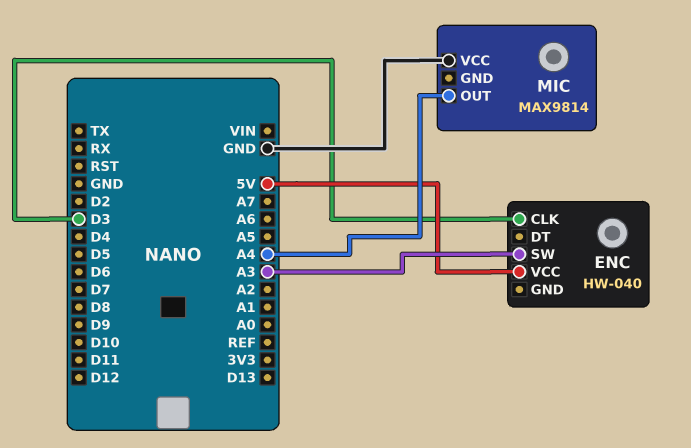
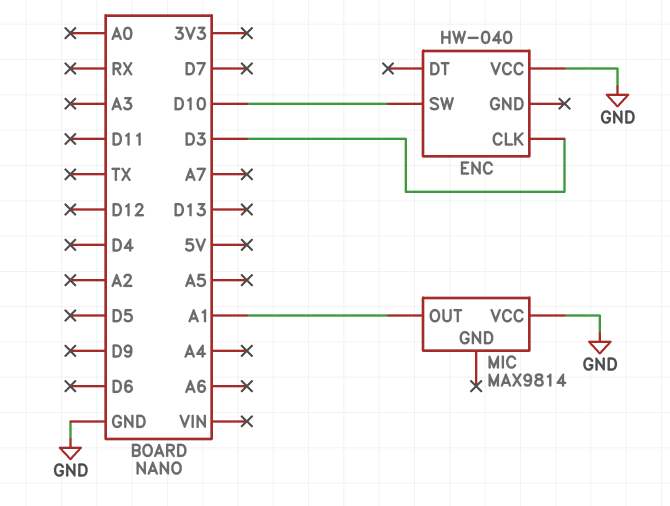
ENC pin SW: A3 -> D10
ENC pin VCC: 5V -> GND
MIC pin OUT: A4 -> A1

